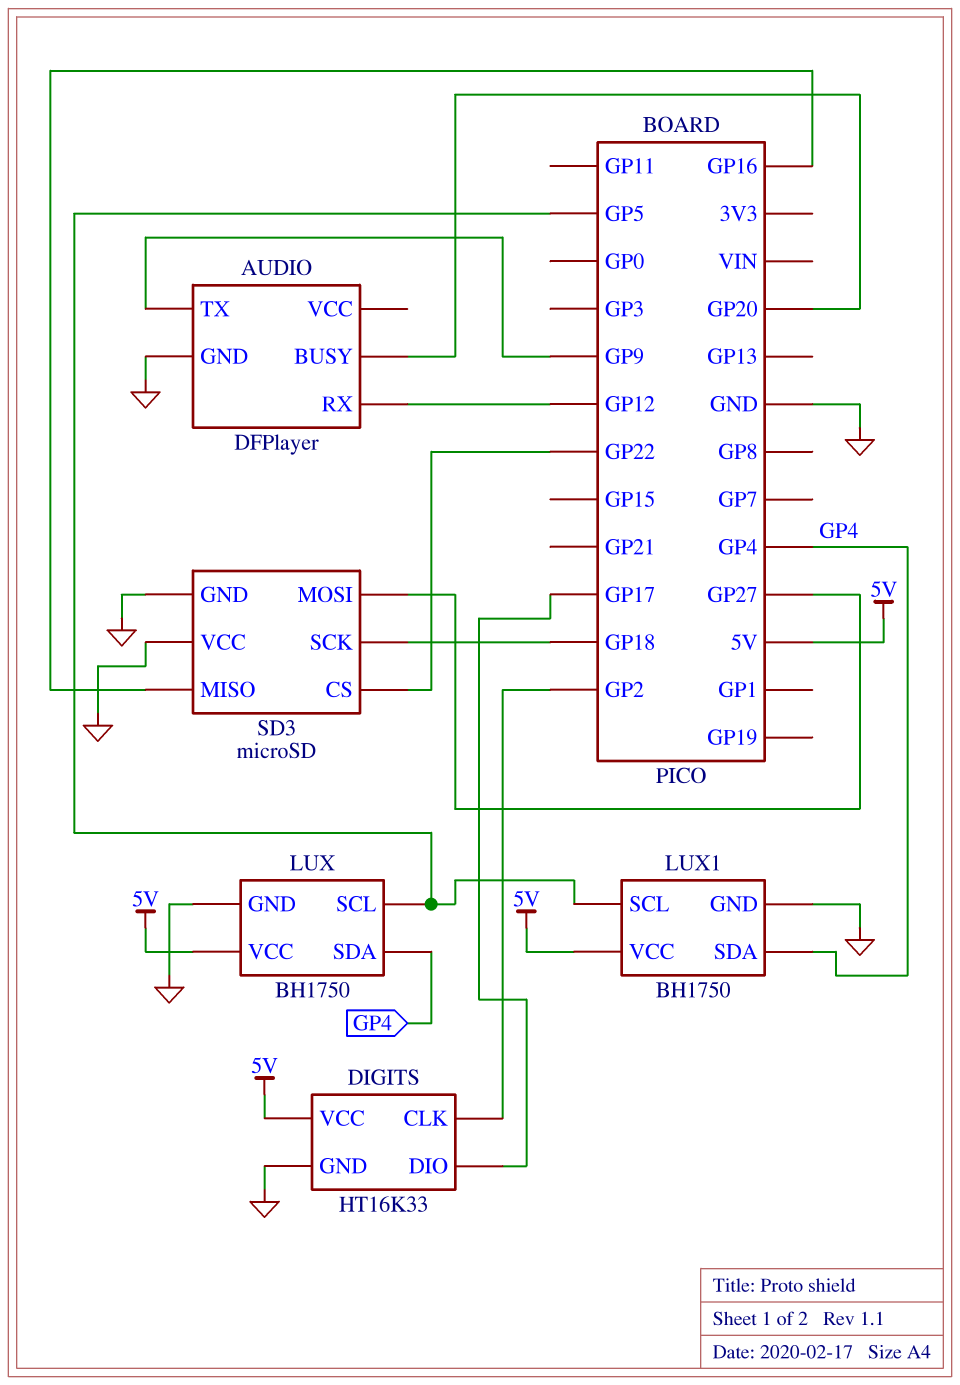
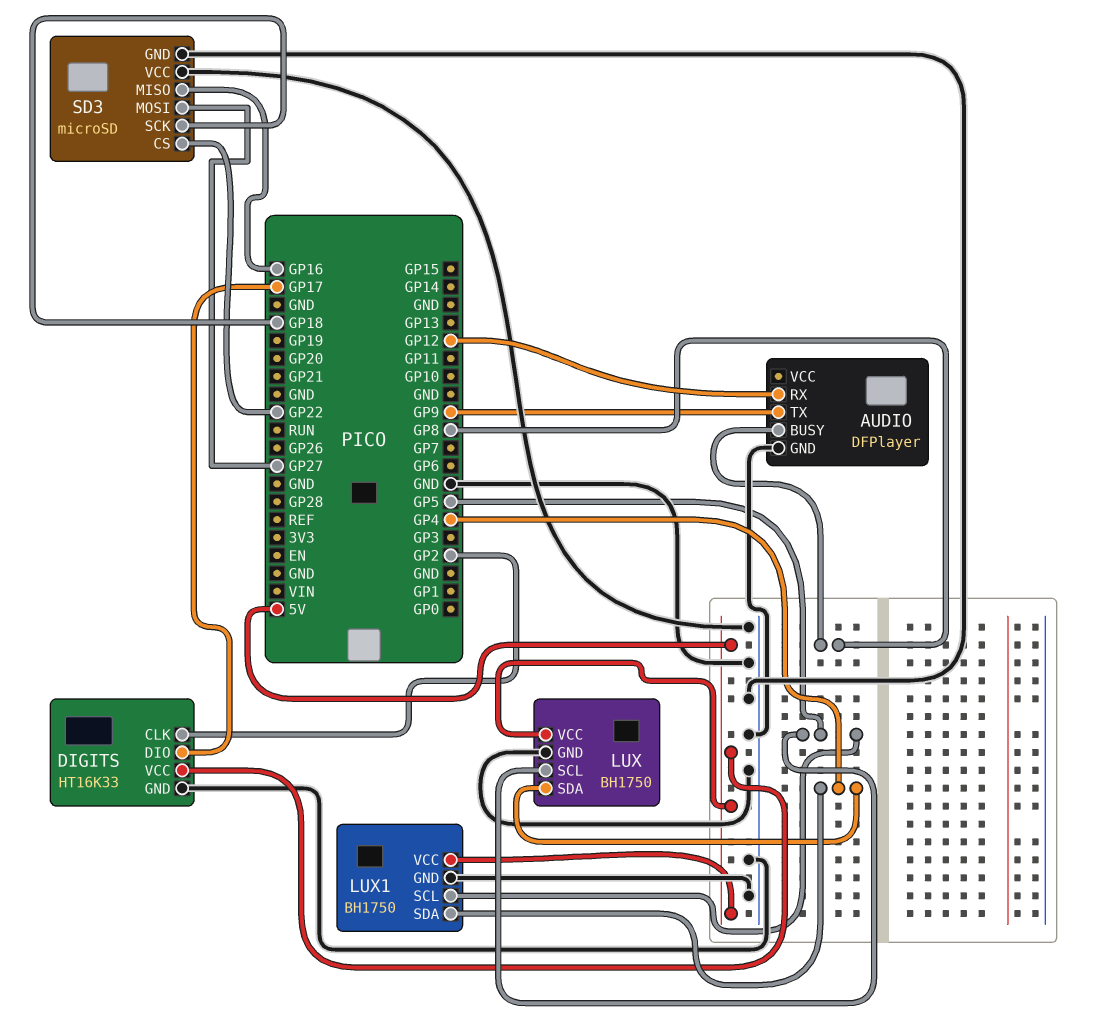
AUDIO pin BUSY: GP20 -> GP8

